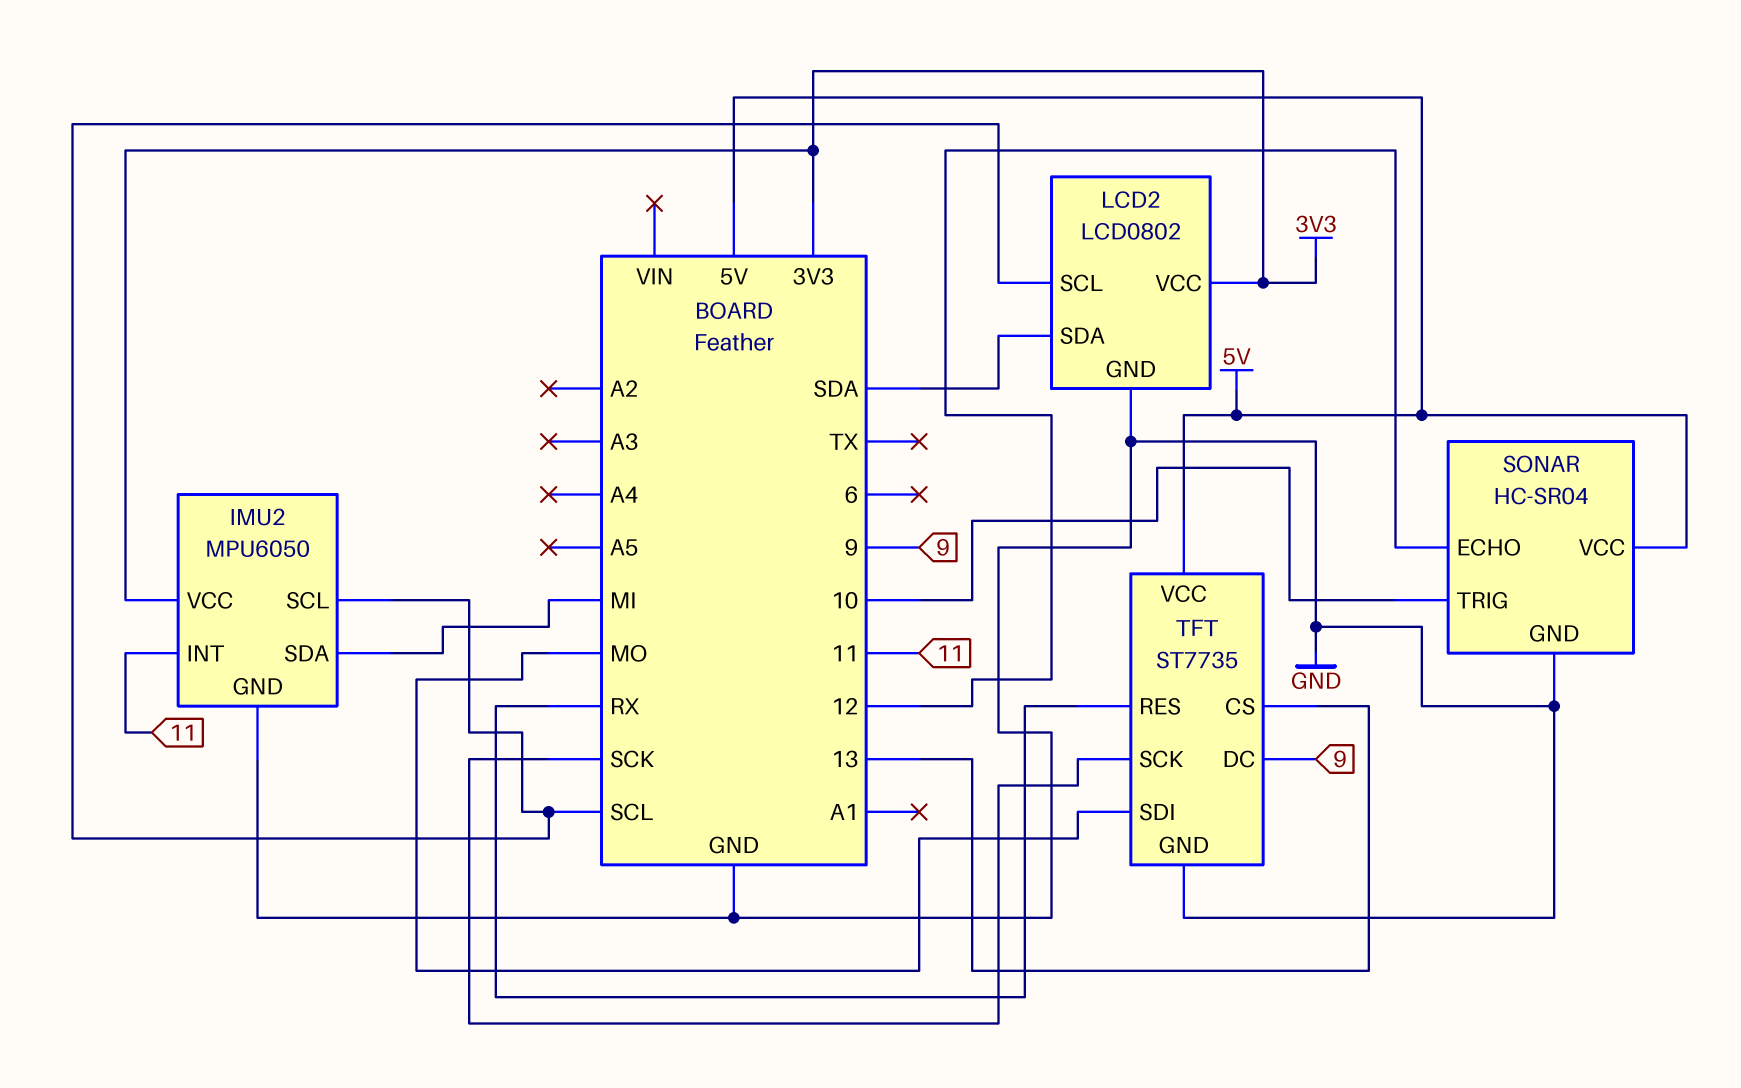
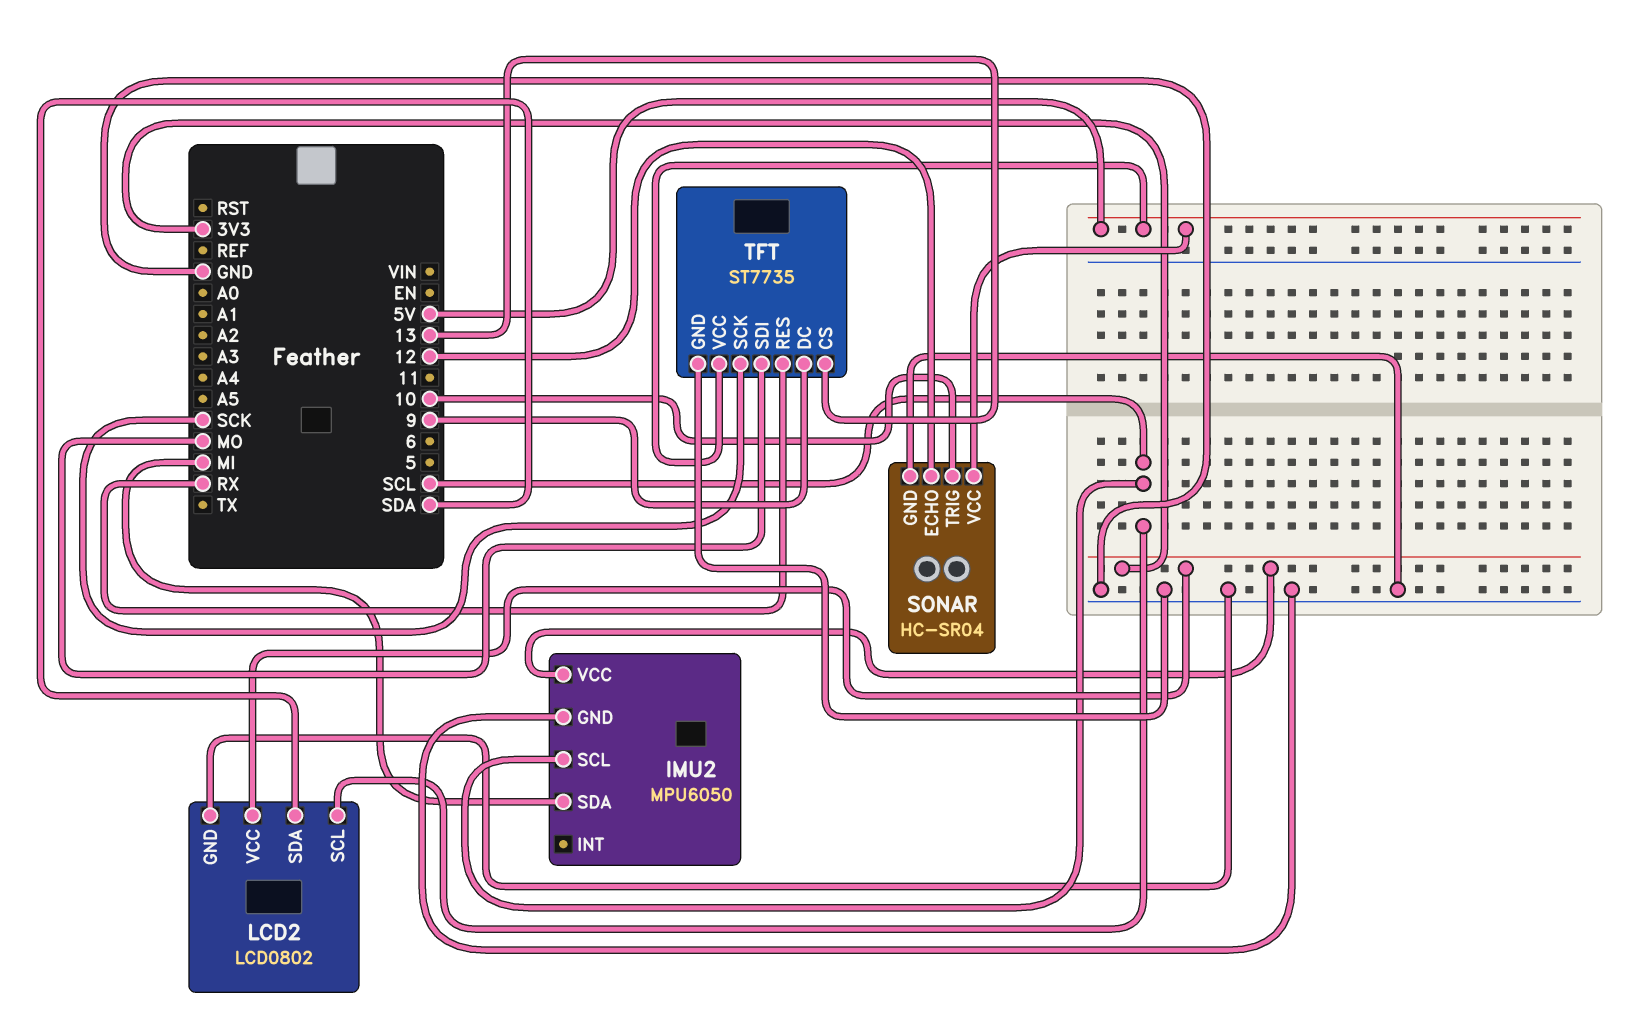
IMU2 pin INT: 11 -> none

